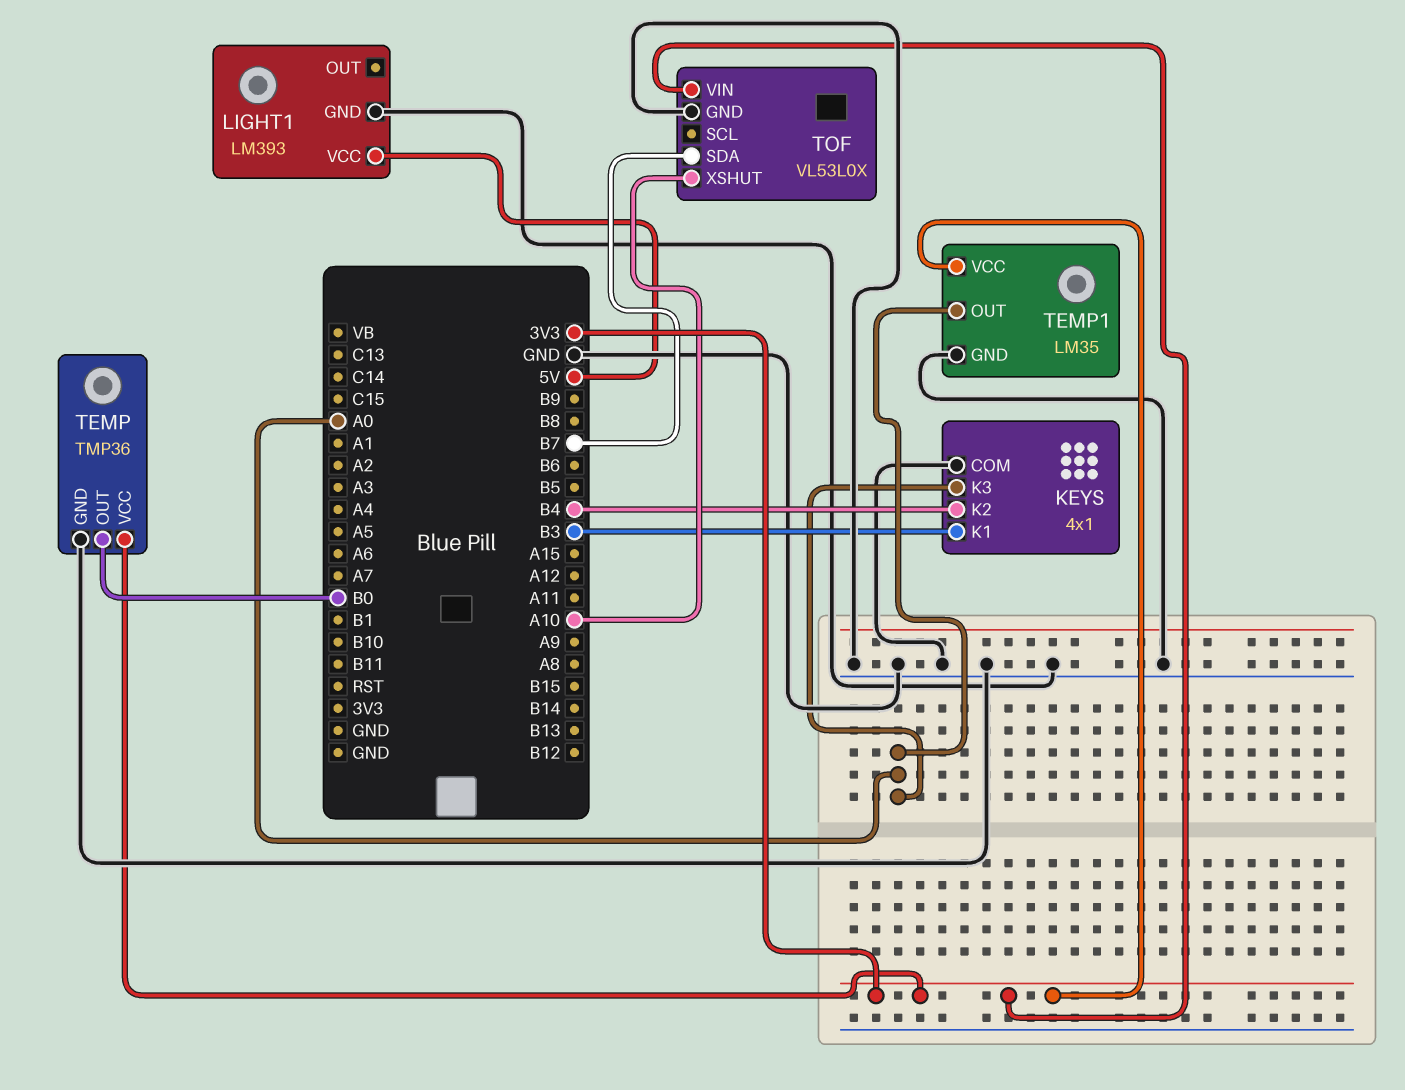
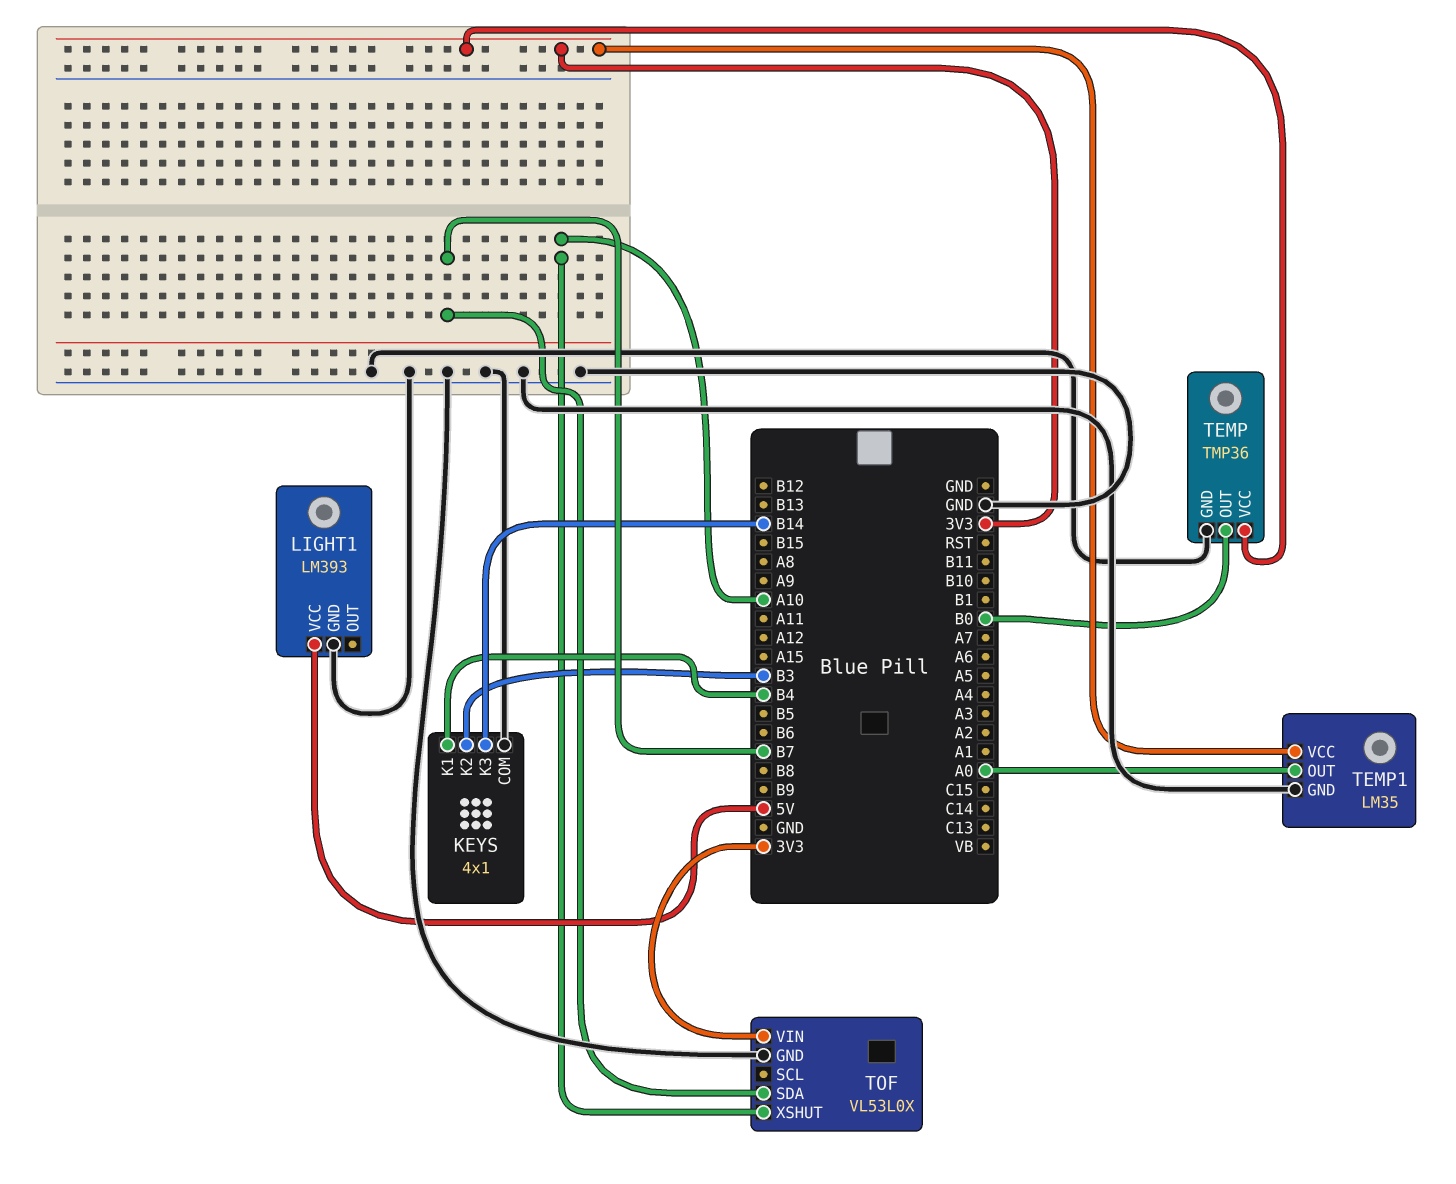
KEYS pin K1: B3 -> B4
KEYS pin K2: B4 -> B3
KEYS pin K3: A0 -> B14

